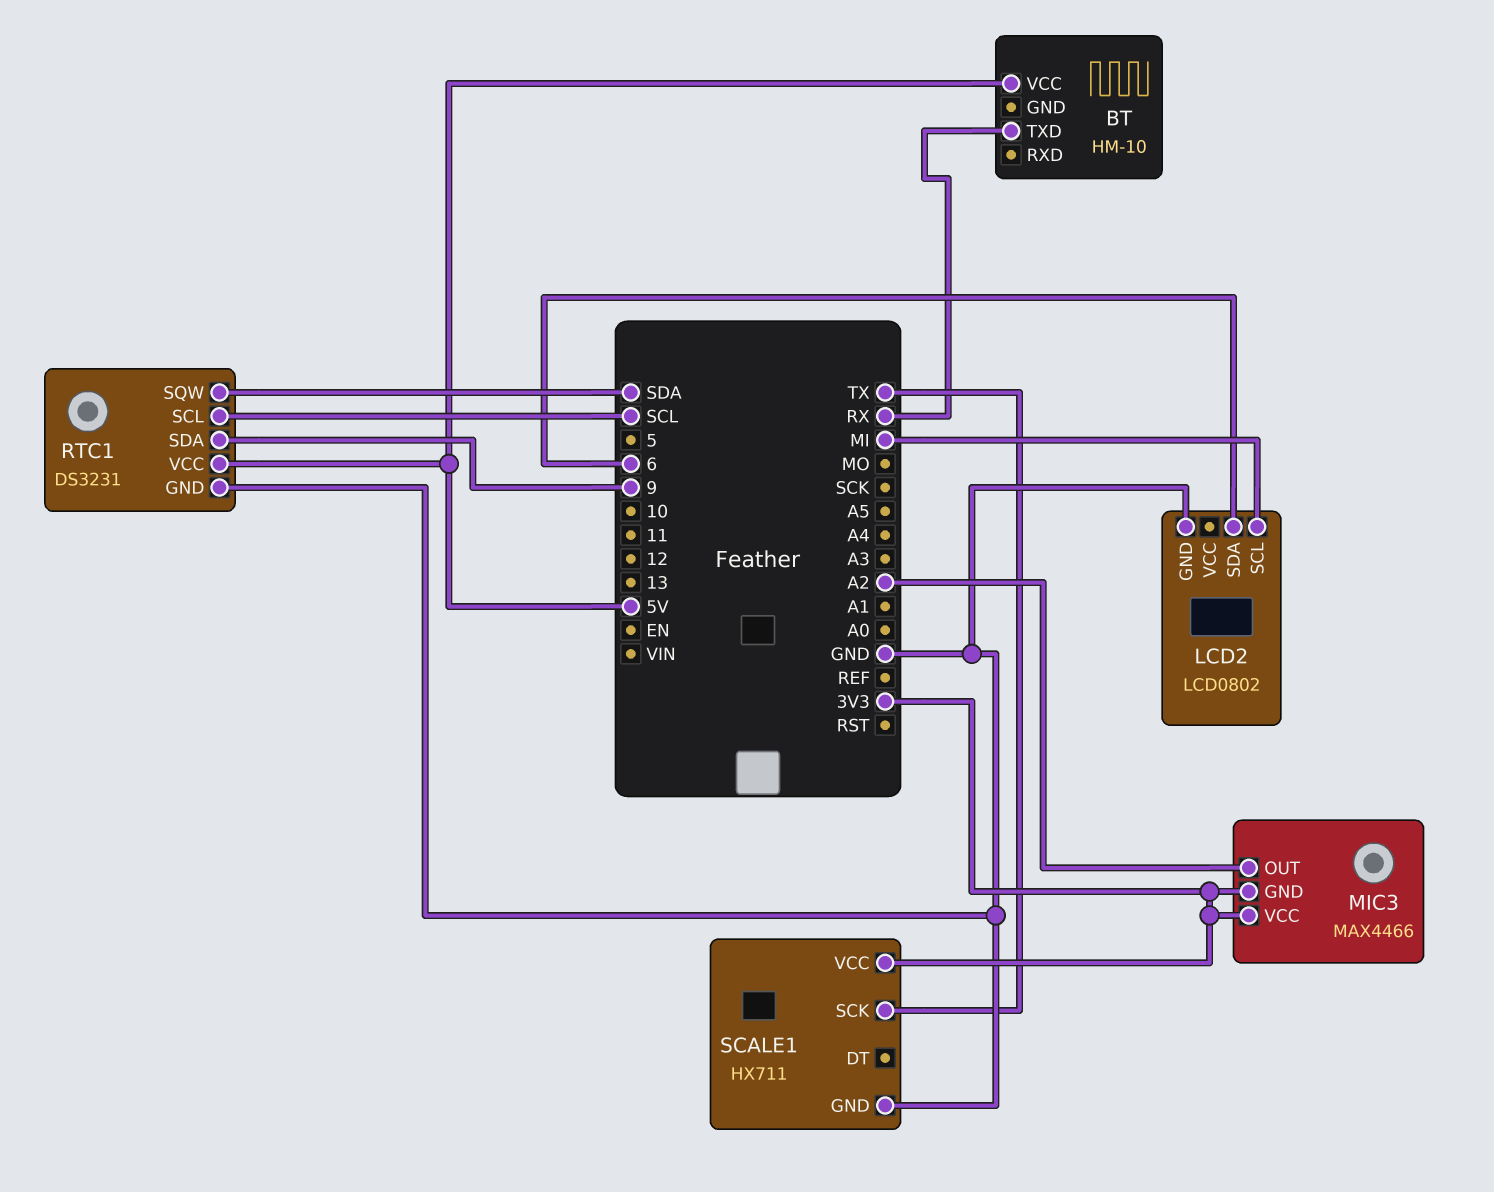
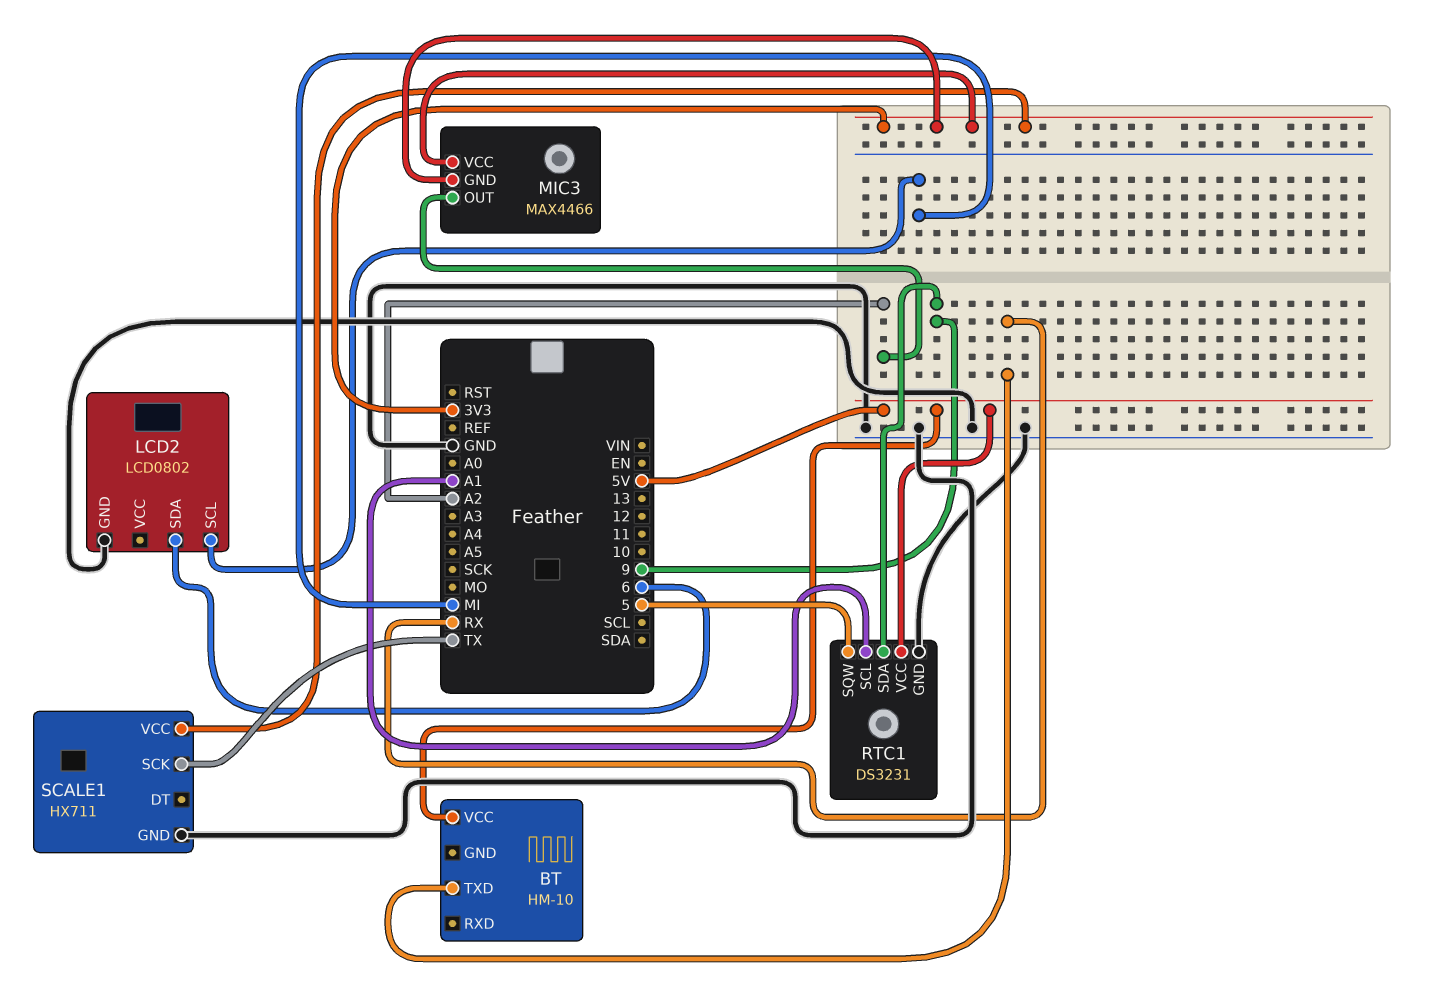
RTC1 pin SCL: SCL -> A1
RTC1 pin SQW: SDA -> 5

